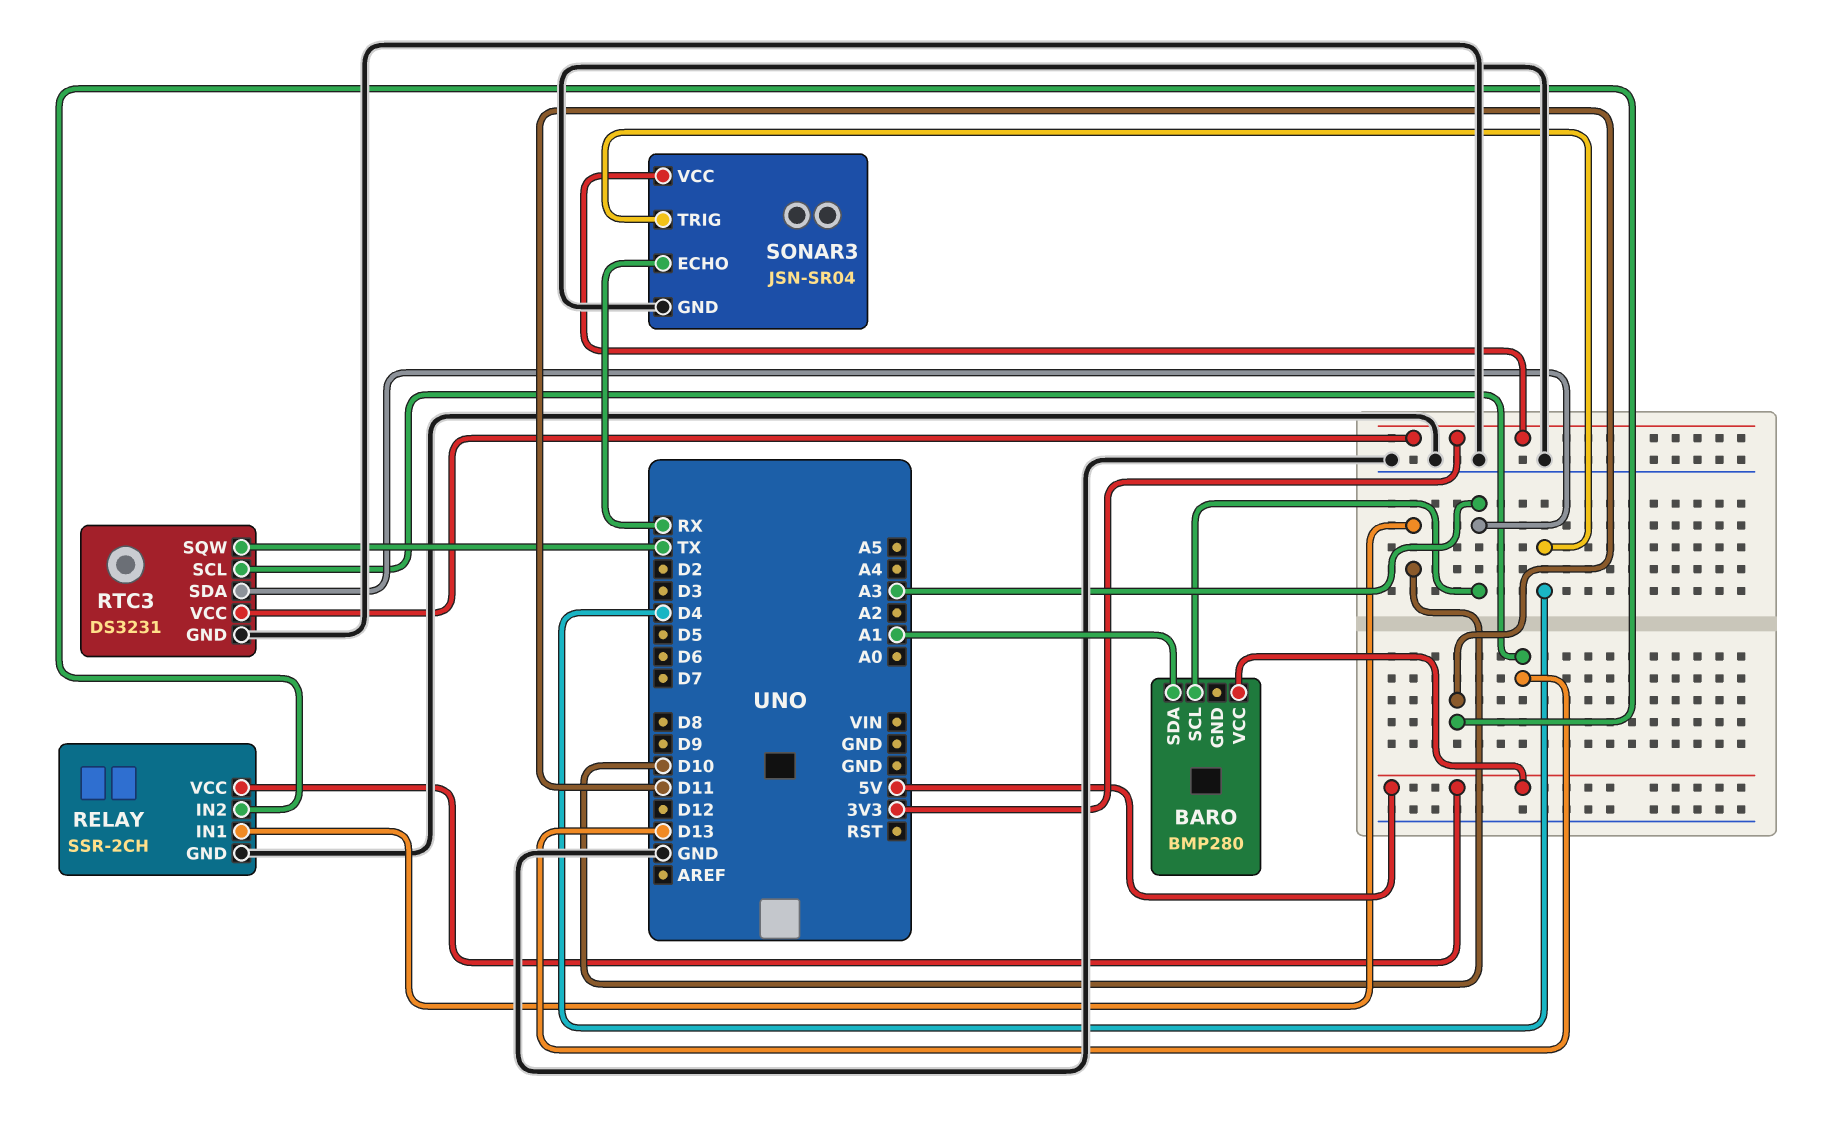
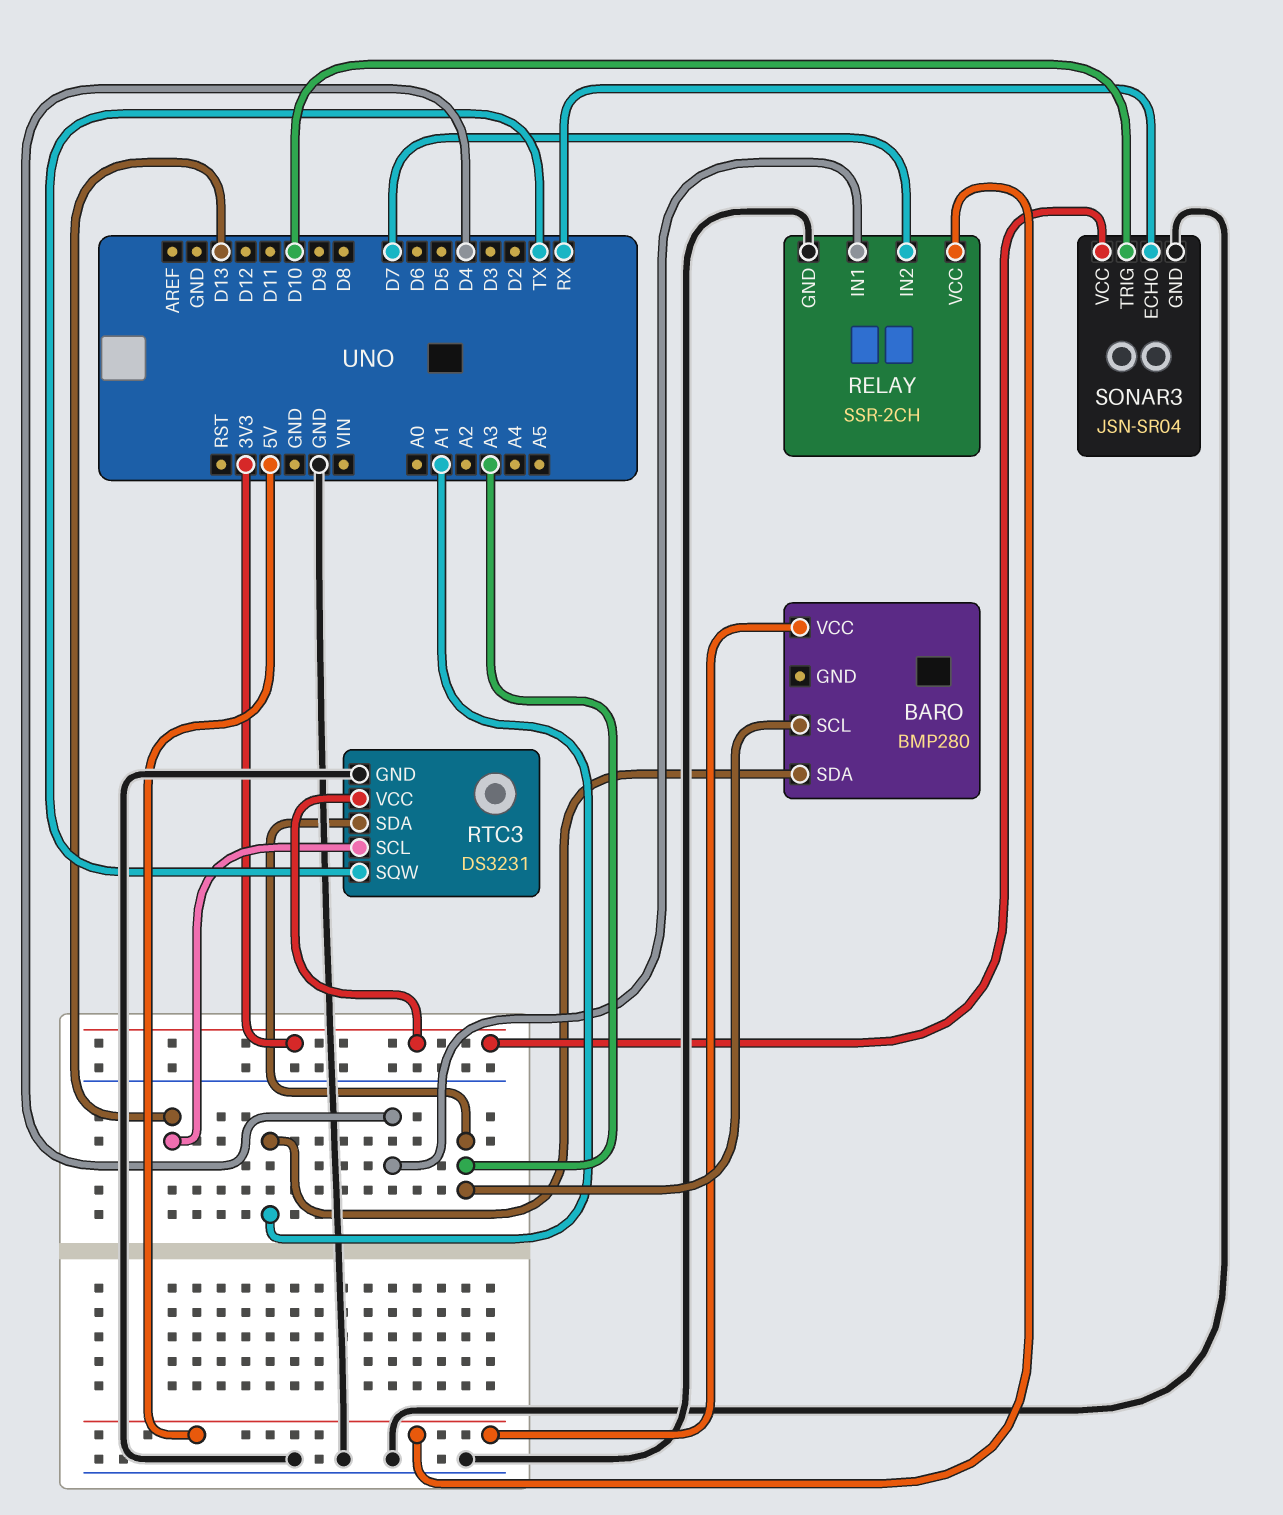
RELAY pin IN1: D10 -> D4
RELAY pin IN2: D11 -> D7
SONAR3 pin TRIG: D4 -> D10

